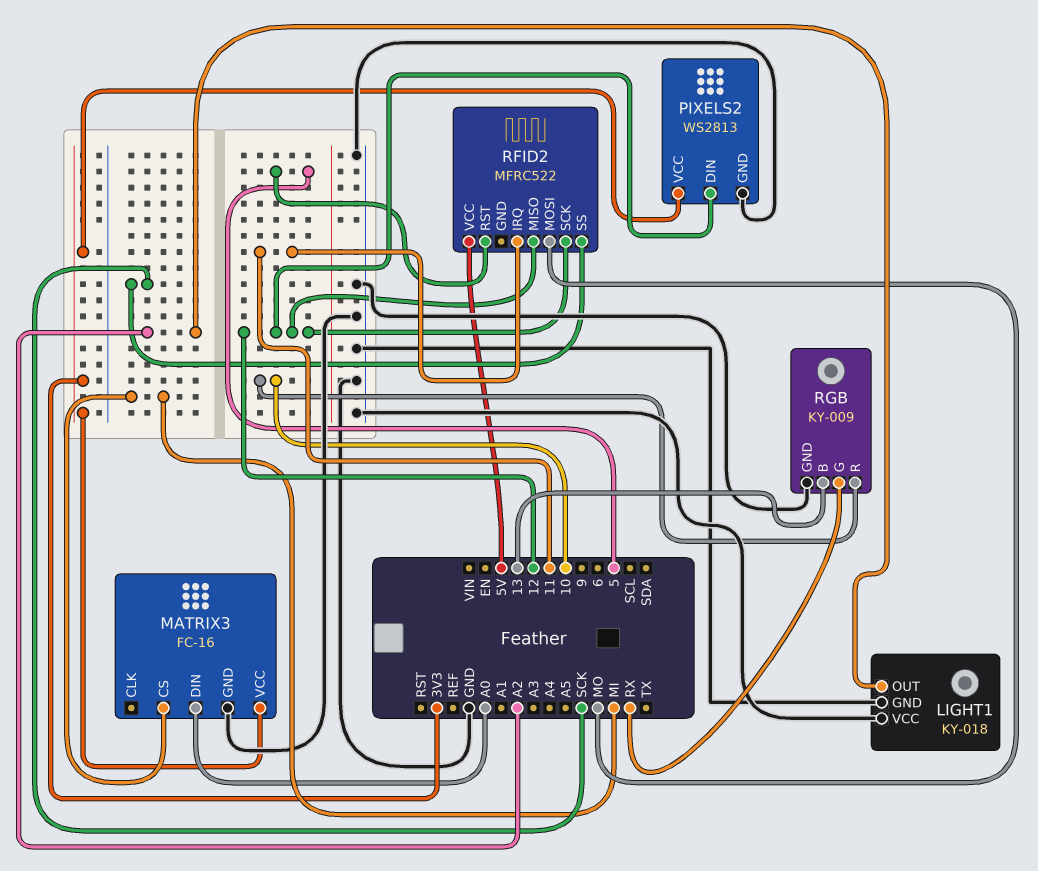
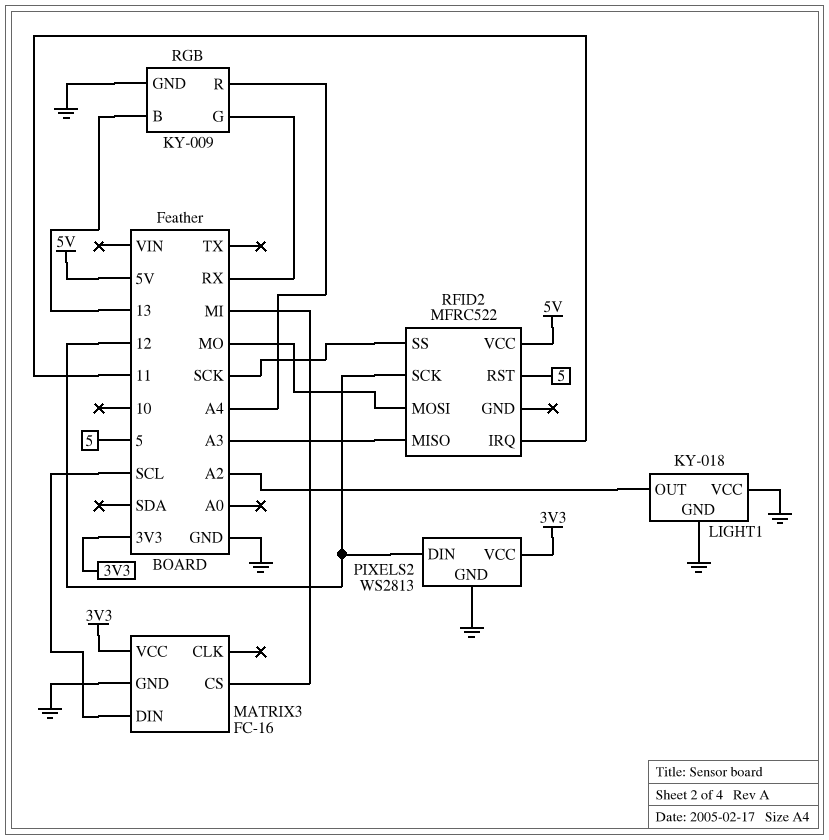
MATRIX3 pin DIN: A0 -> SCL
RFID2 pin MISO: 12 -> A3
RGB pin R: 10 -> A4

